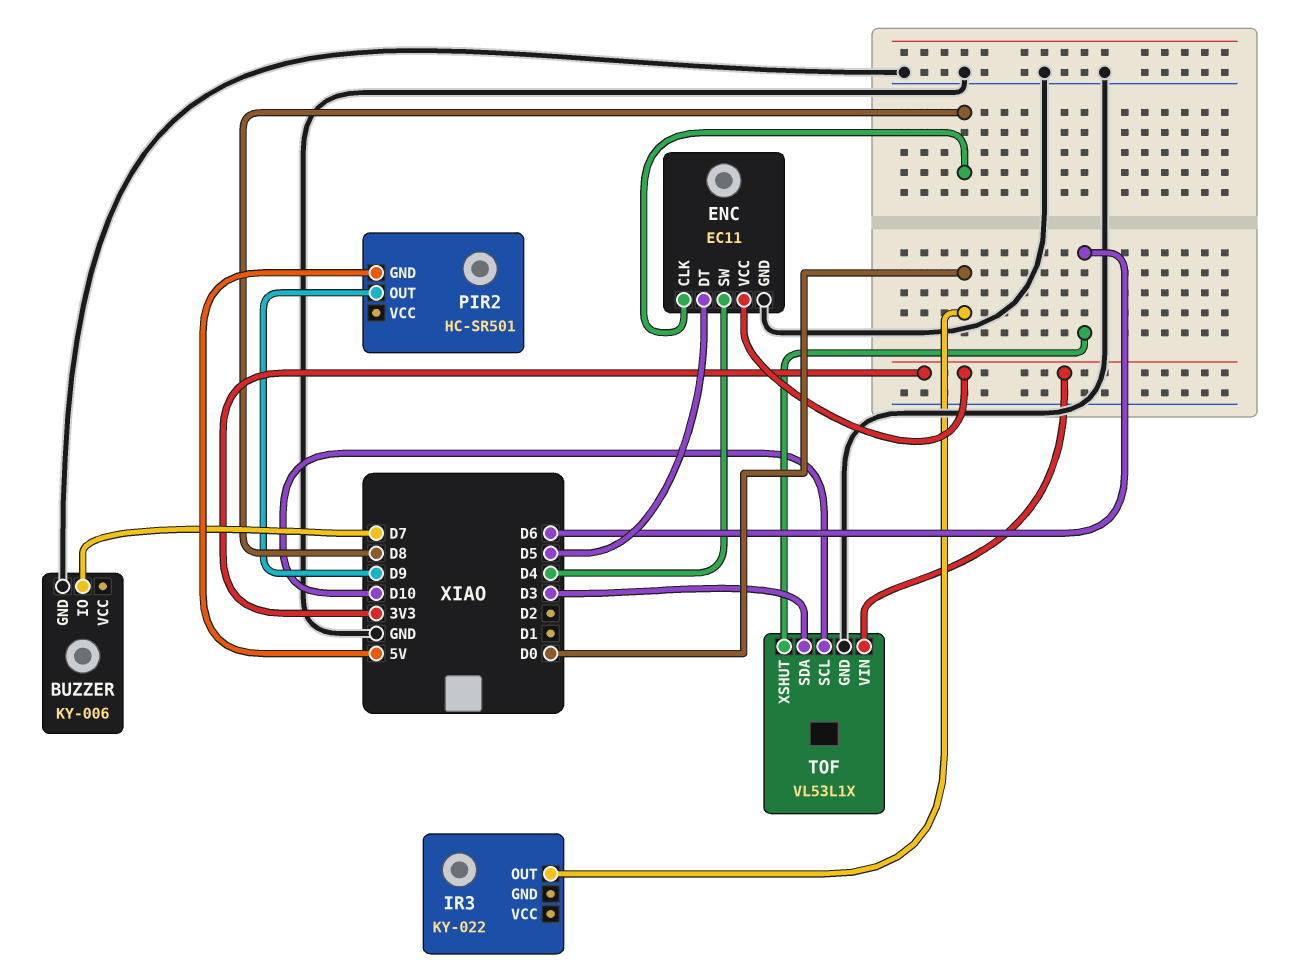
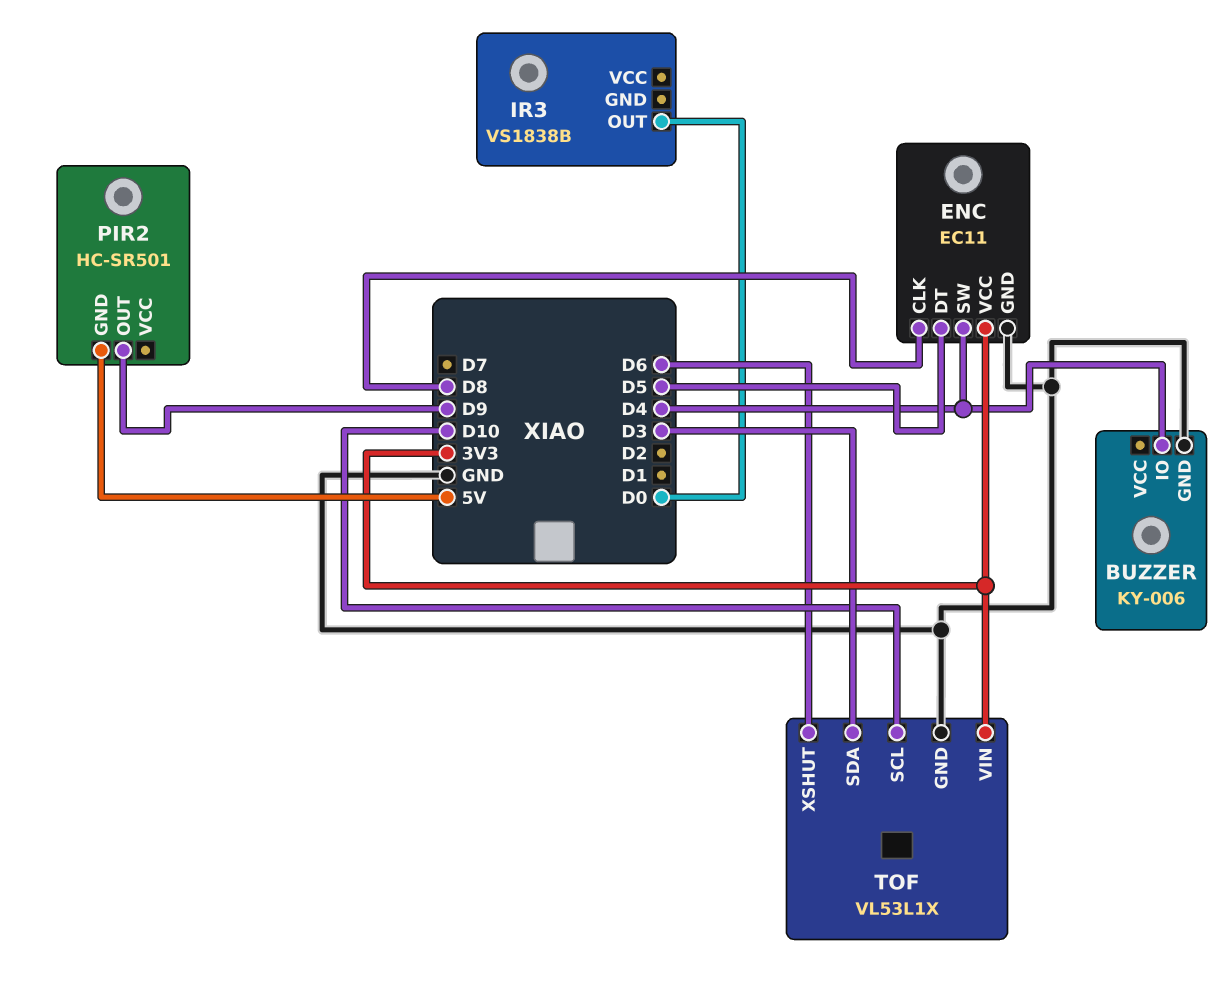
BUZZER pin IO: D7 -> D4
IR3: KY-022 -> VS1838B

